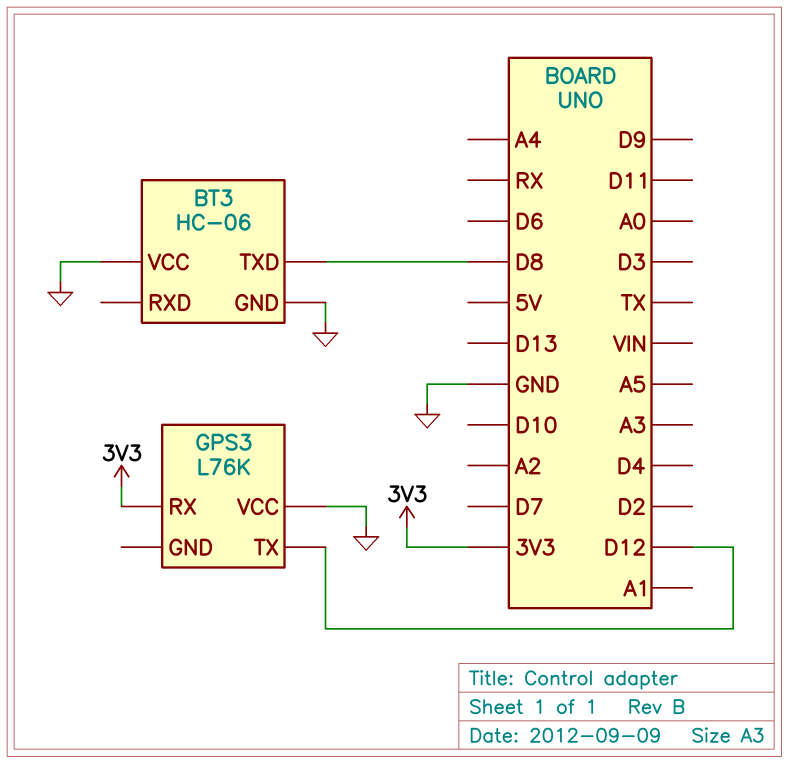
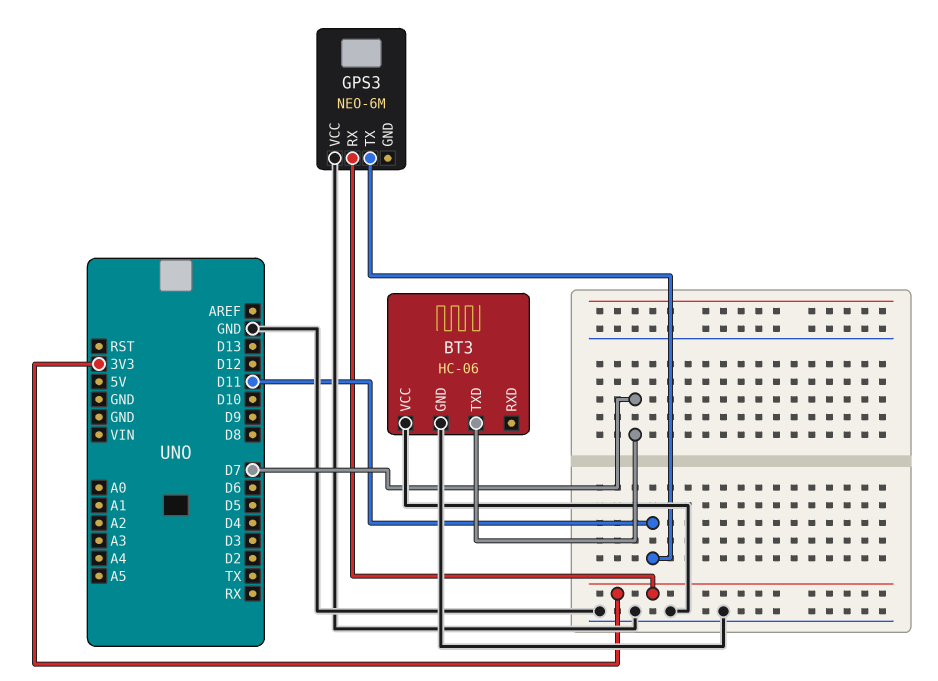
BT3 pin TXD: D8 -> D7
GPS3: L76K -> NEO-6M
GPS3 pin TX: D12 -> D11

